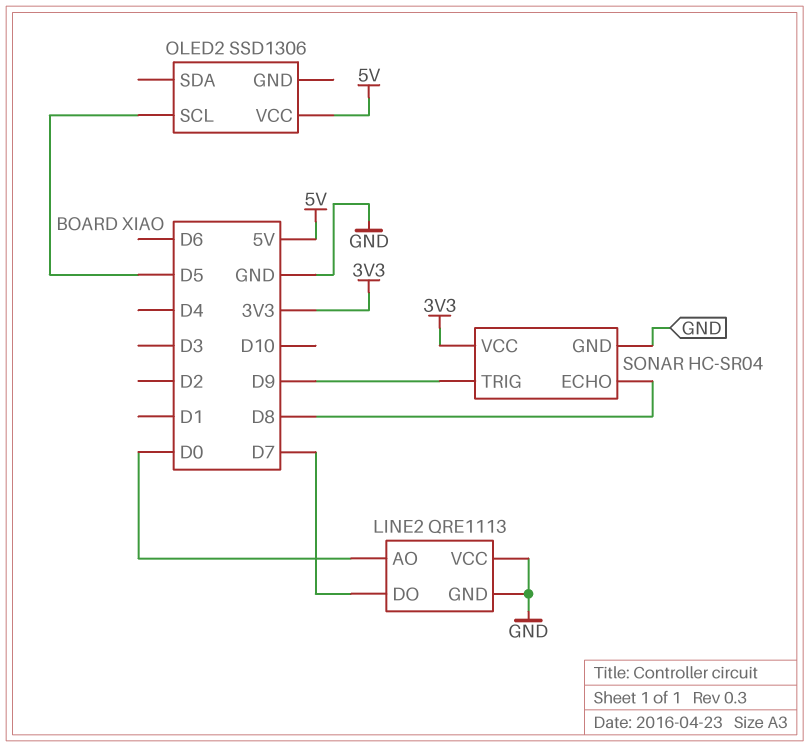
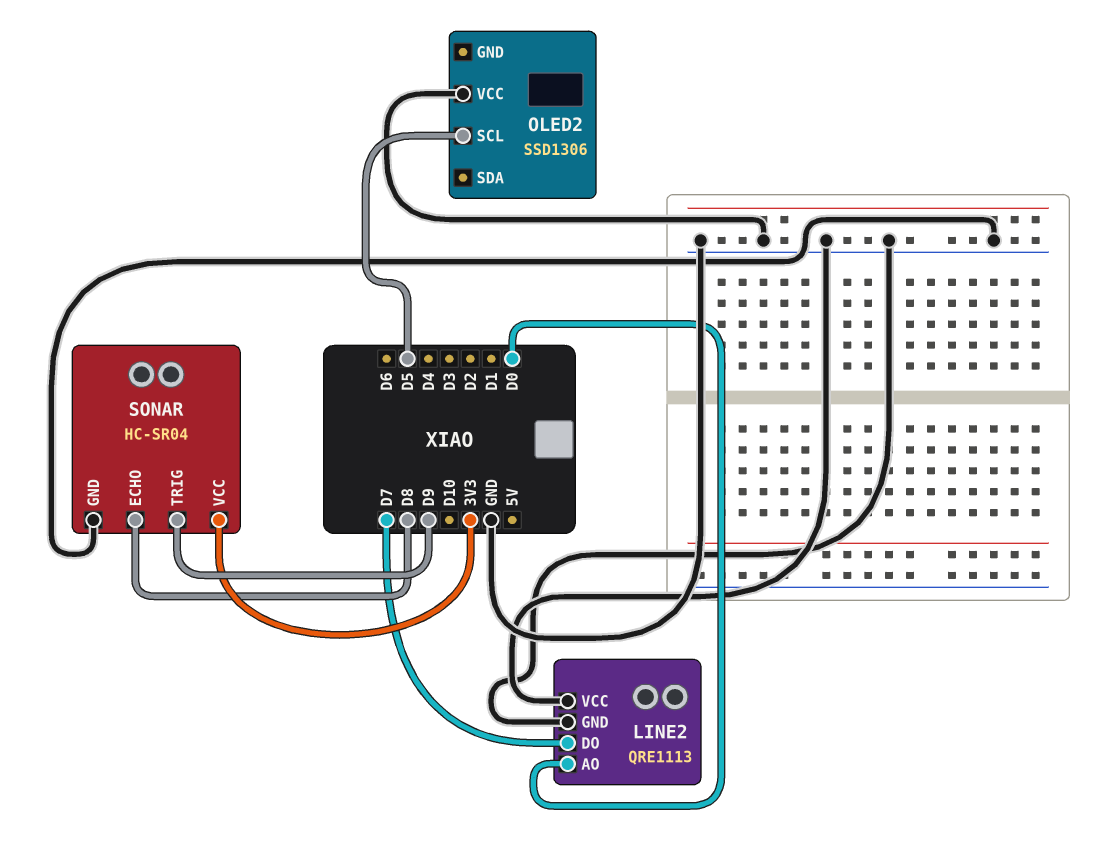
OLED2 pin VCC: 5V -> GND

